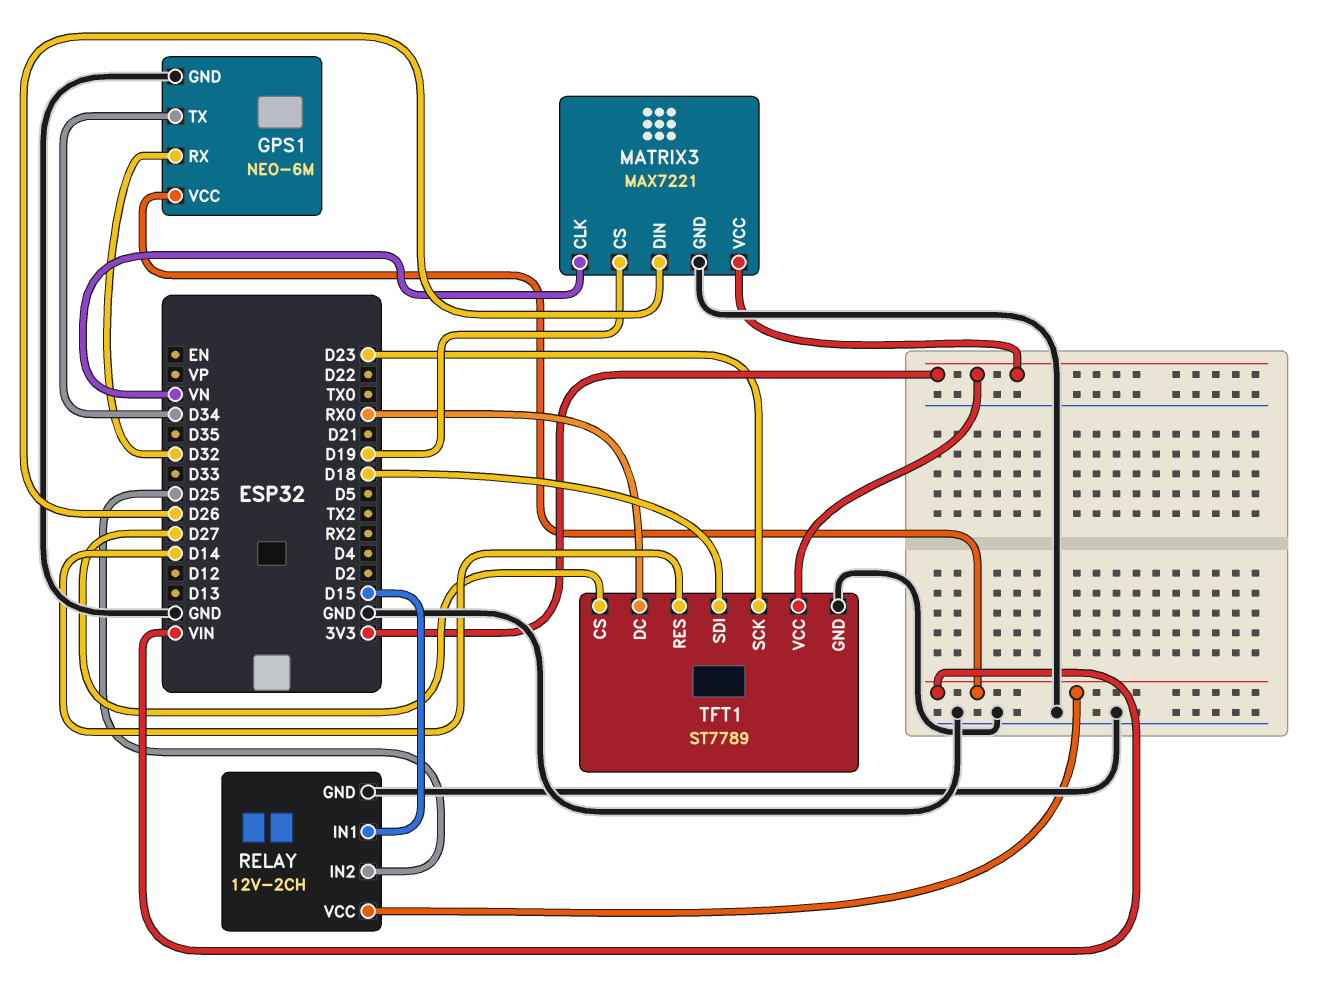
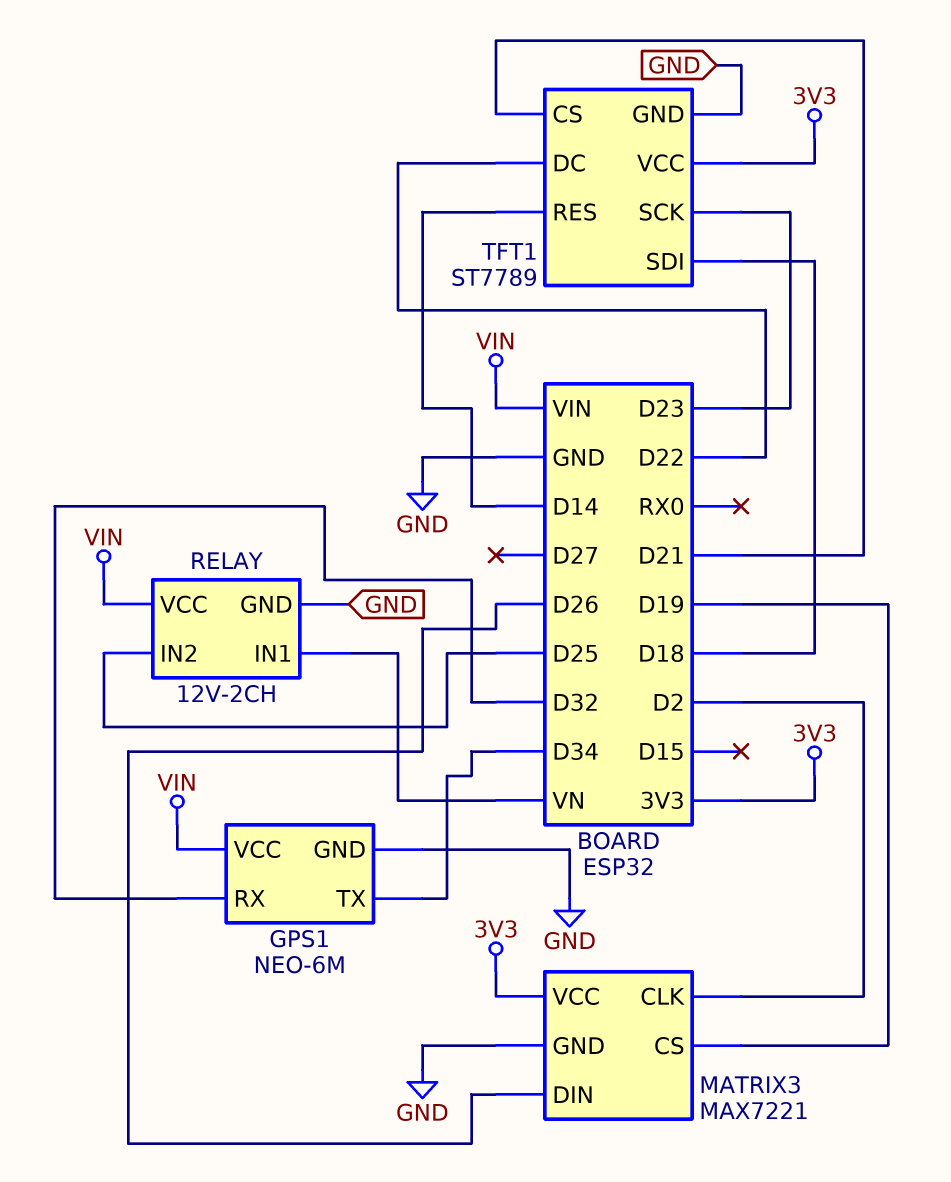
MATRIX3 pin CLK: VN -> D2
RELAY pin IN1: D15 -> VN
TFT1 pin CS: D27 -> D21
TFT1 pin DC: RX0 -> D22

